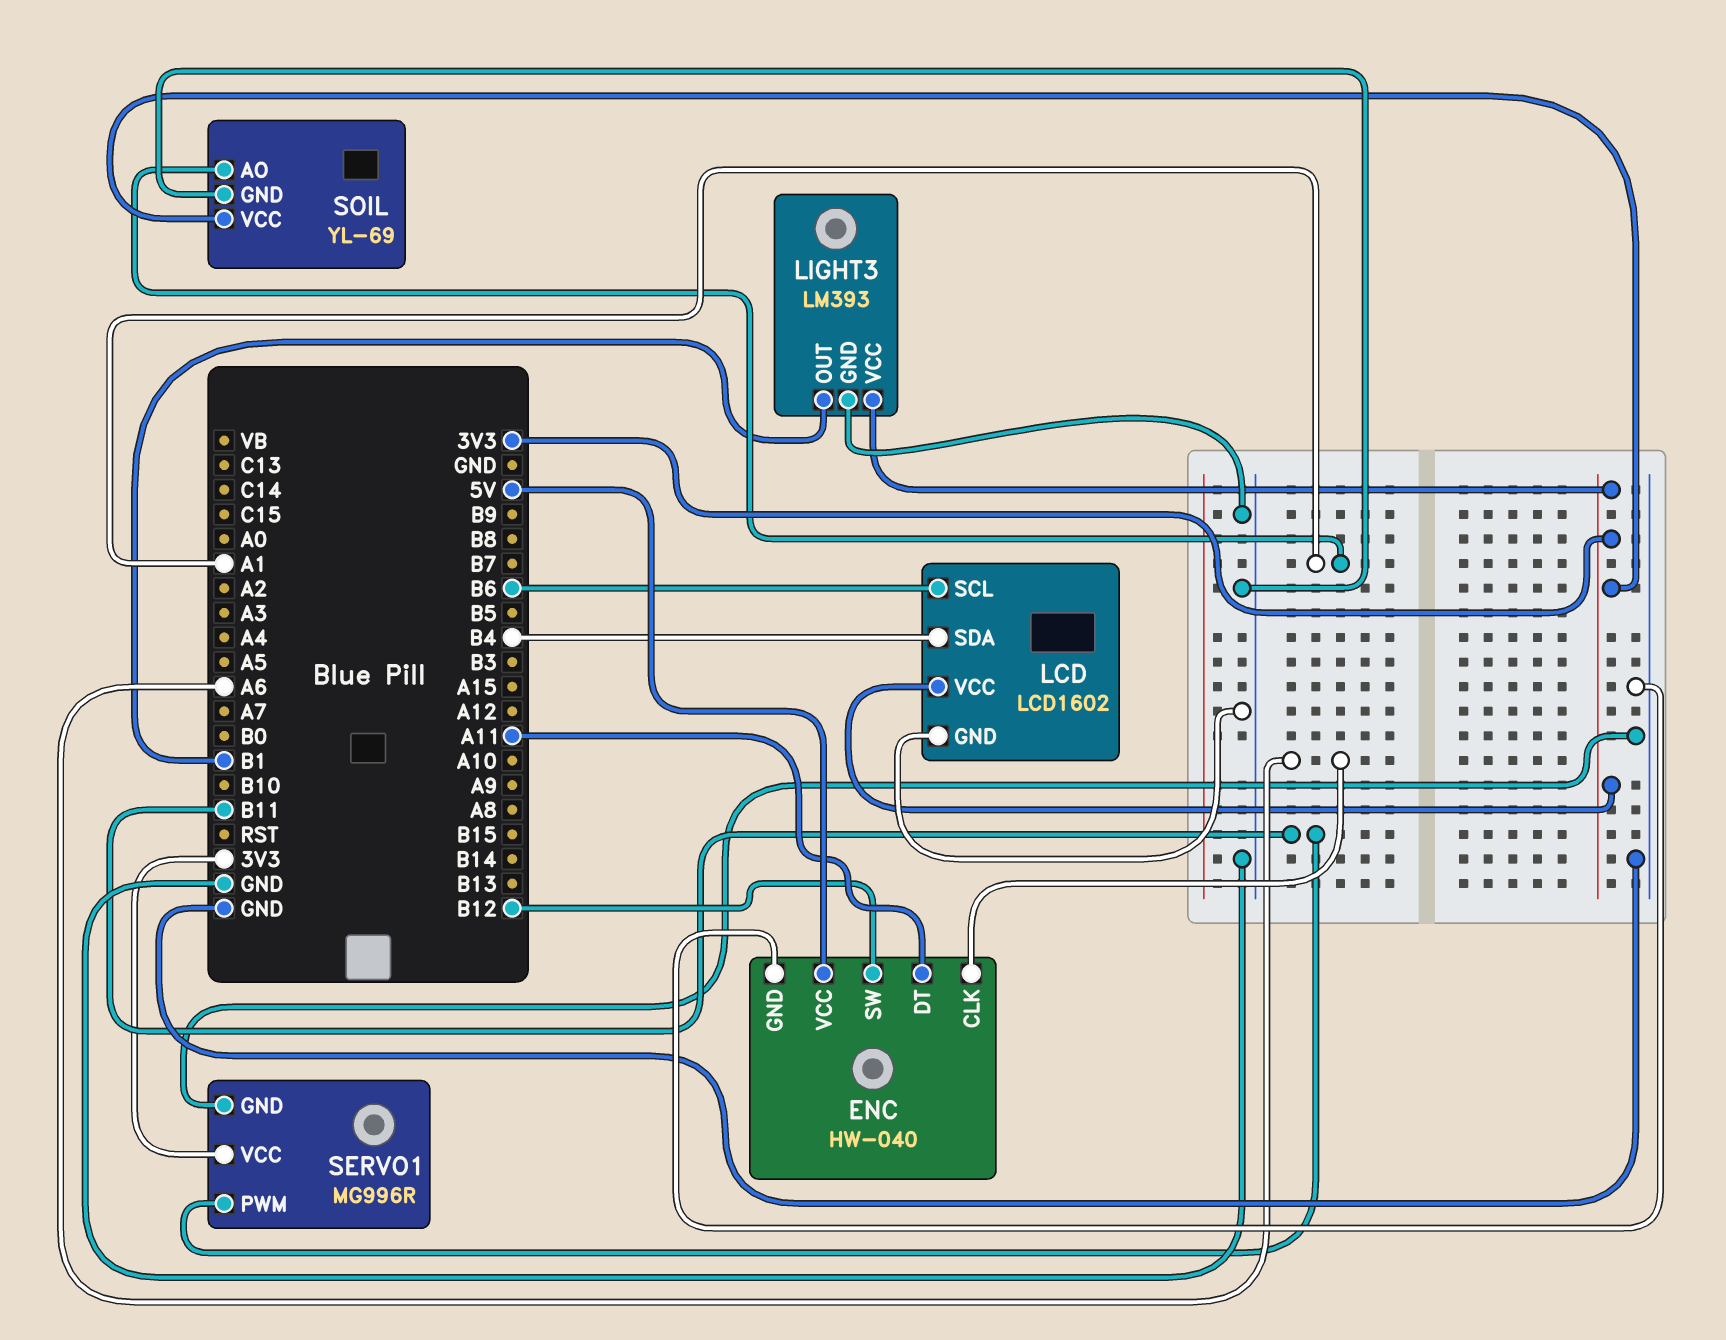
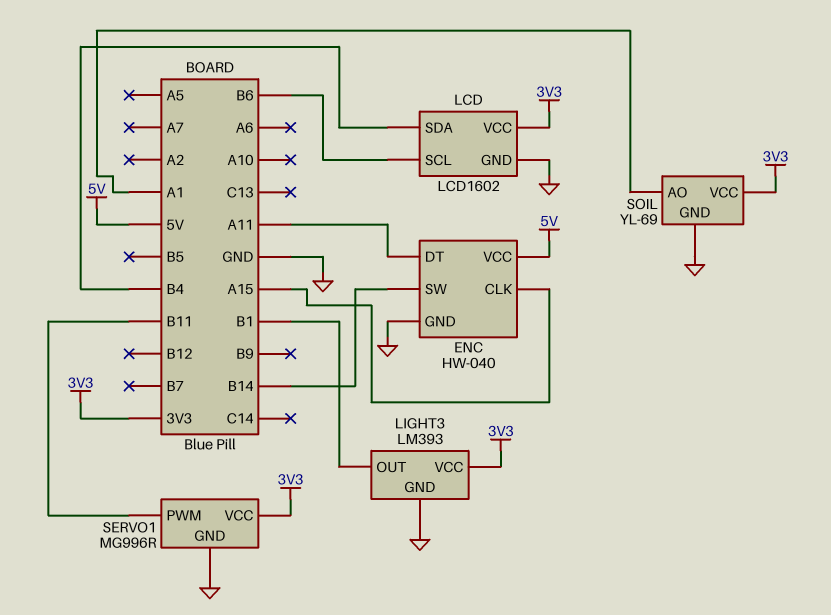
ENC pin CLK: A6 -> A15
ENC pin SW: B12 -> B14

